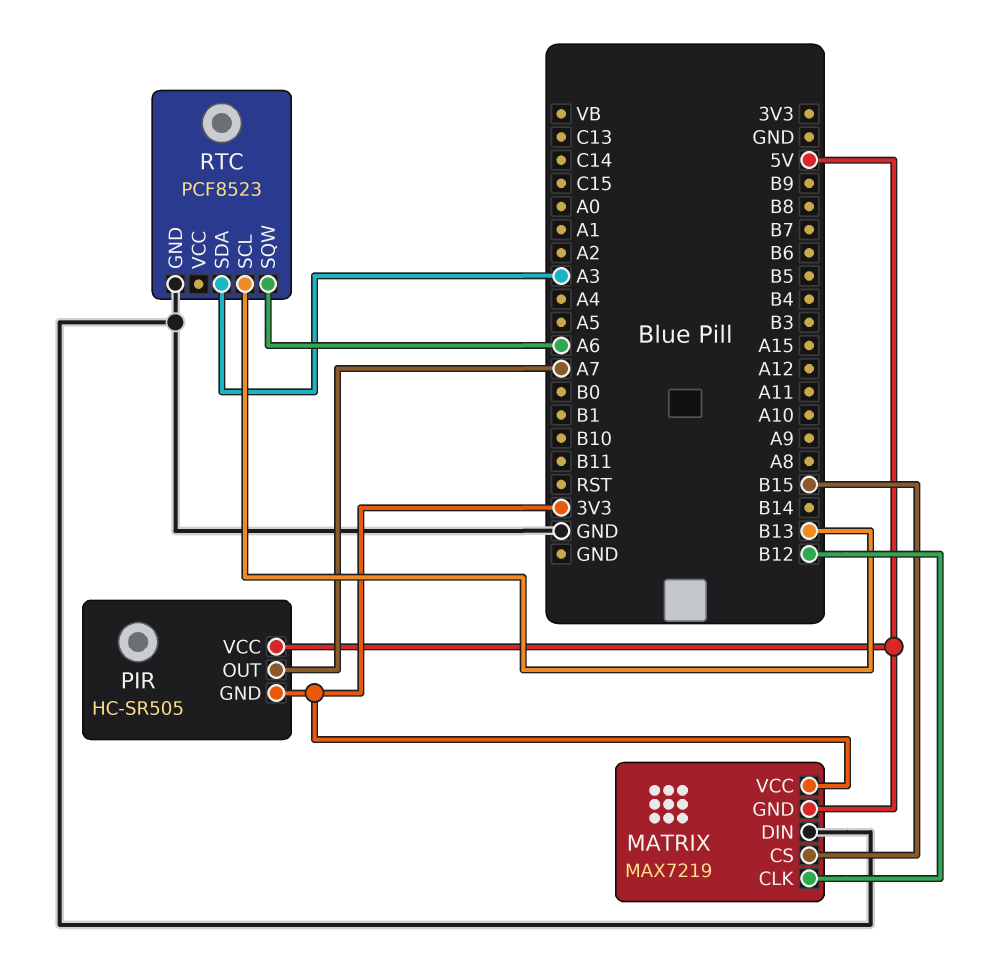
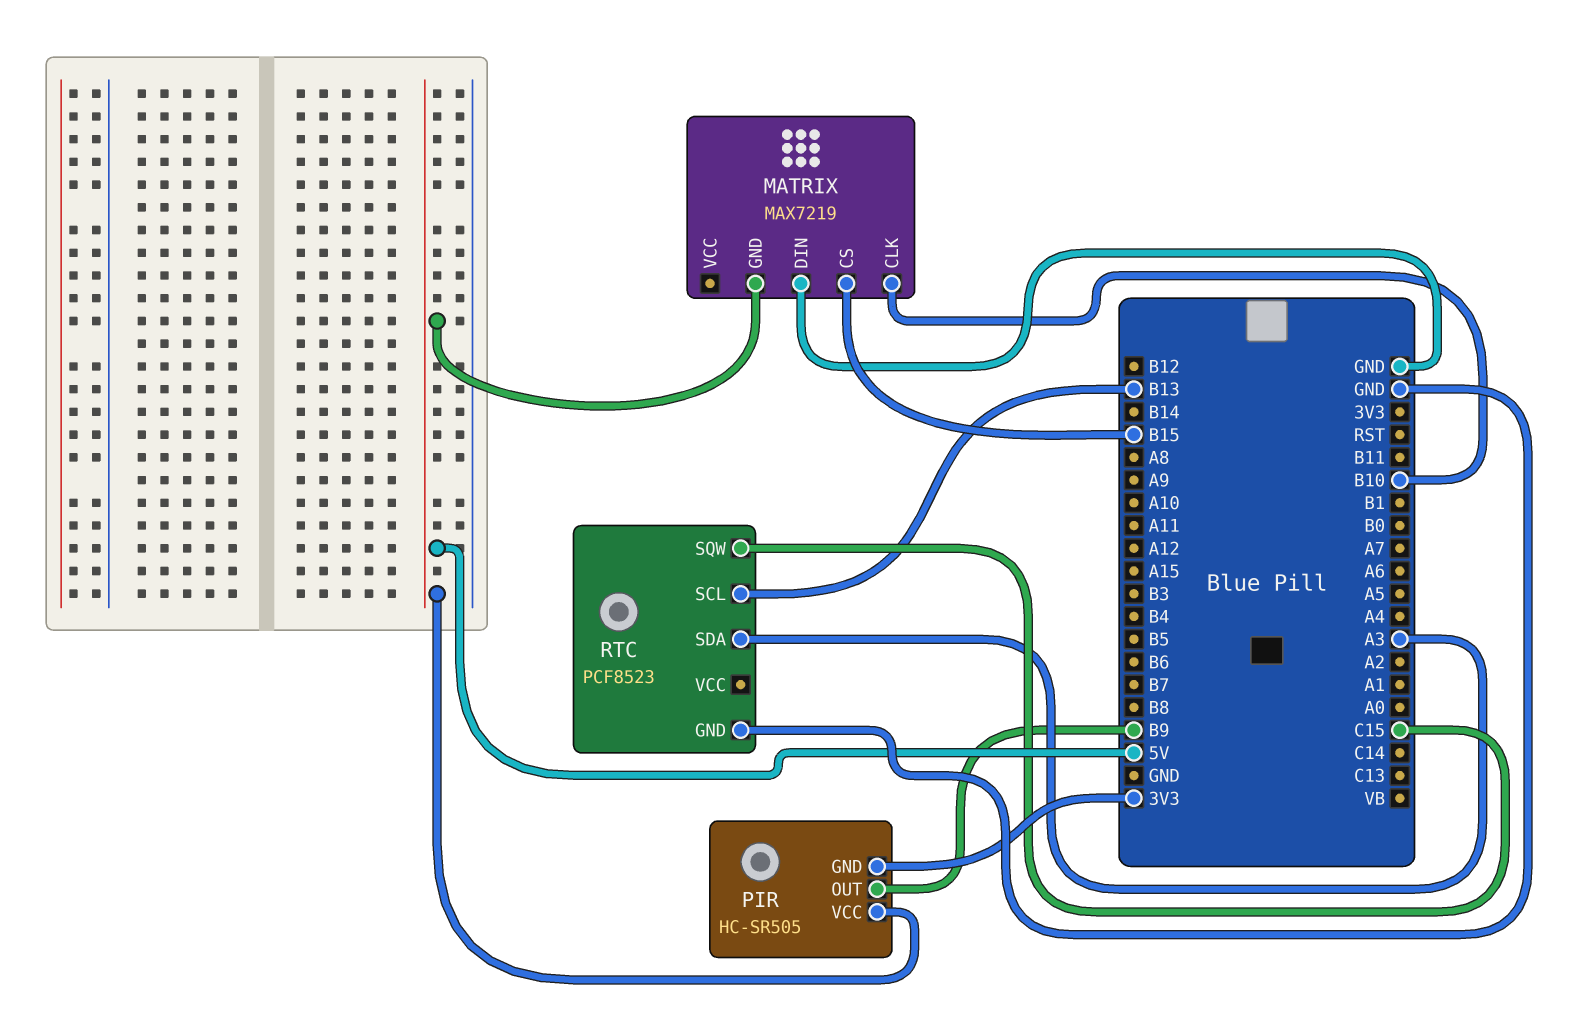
MATRIX pin CLK: B12 -> B10
MATRIX pin VCC: 3V3 -> none
PIR pin OUT: A7 -> B9
RTC pin SQW: A6 -> C15

